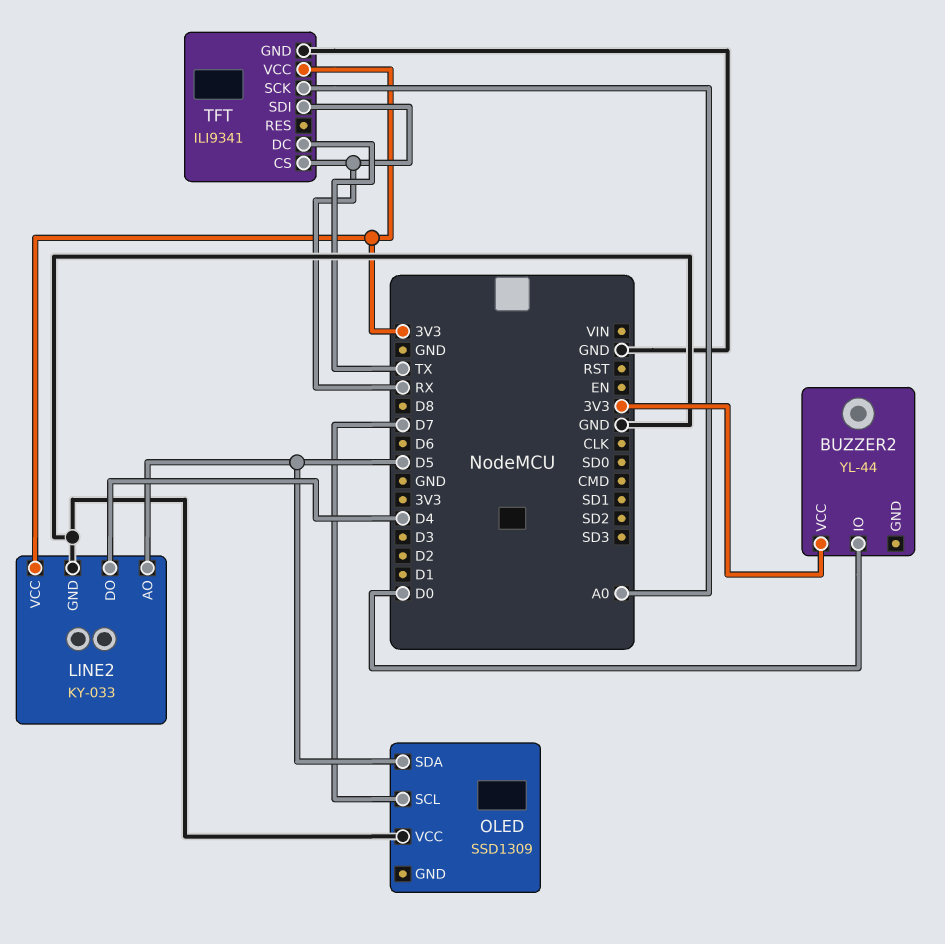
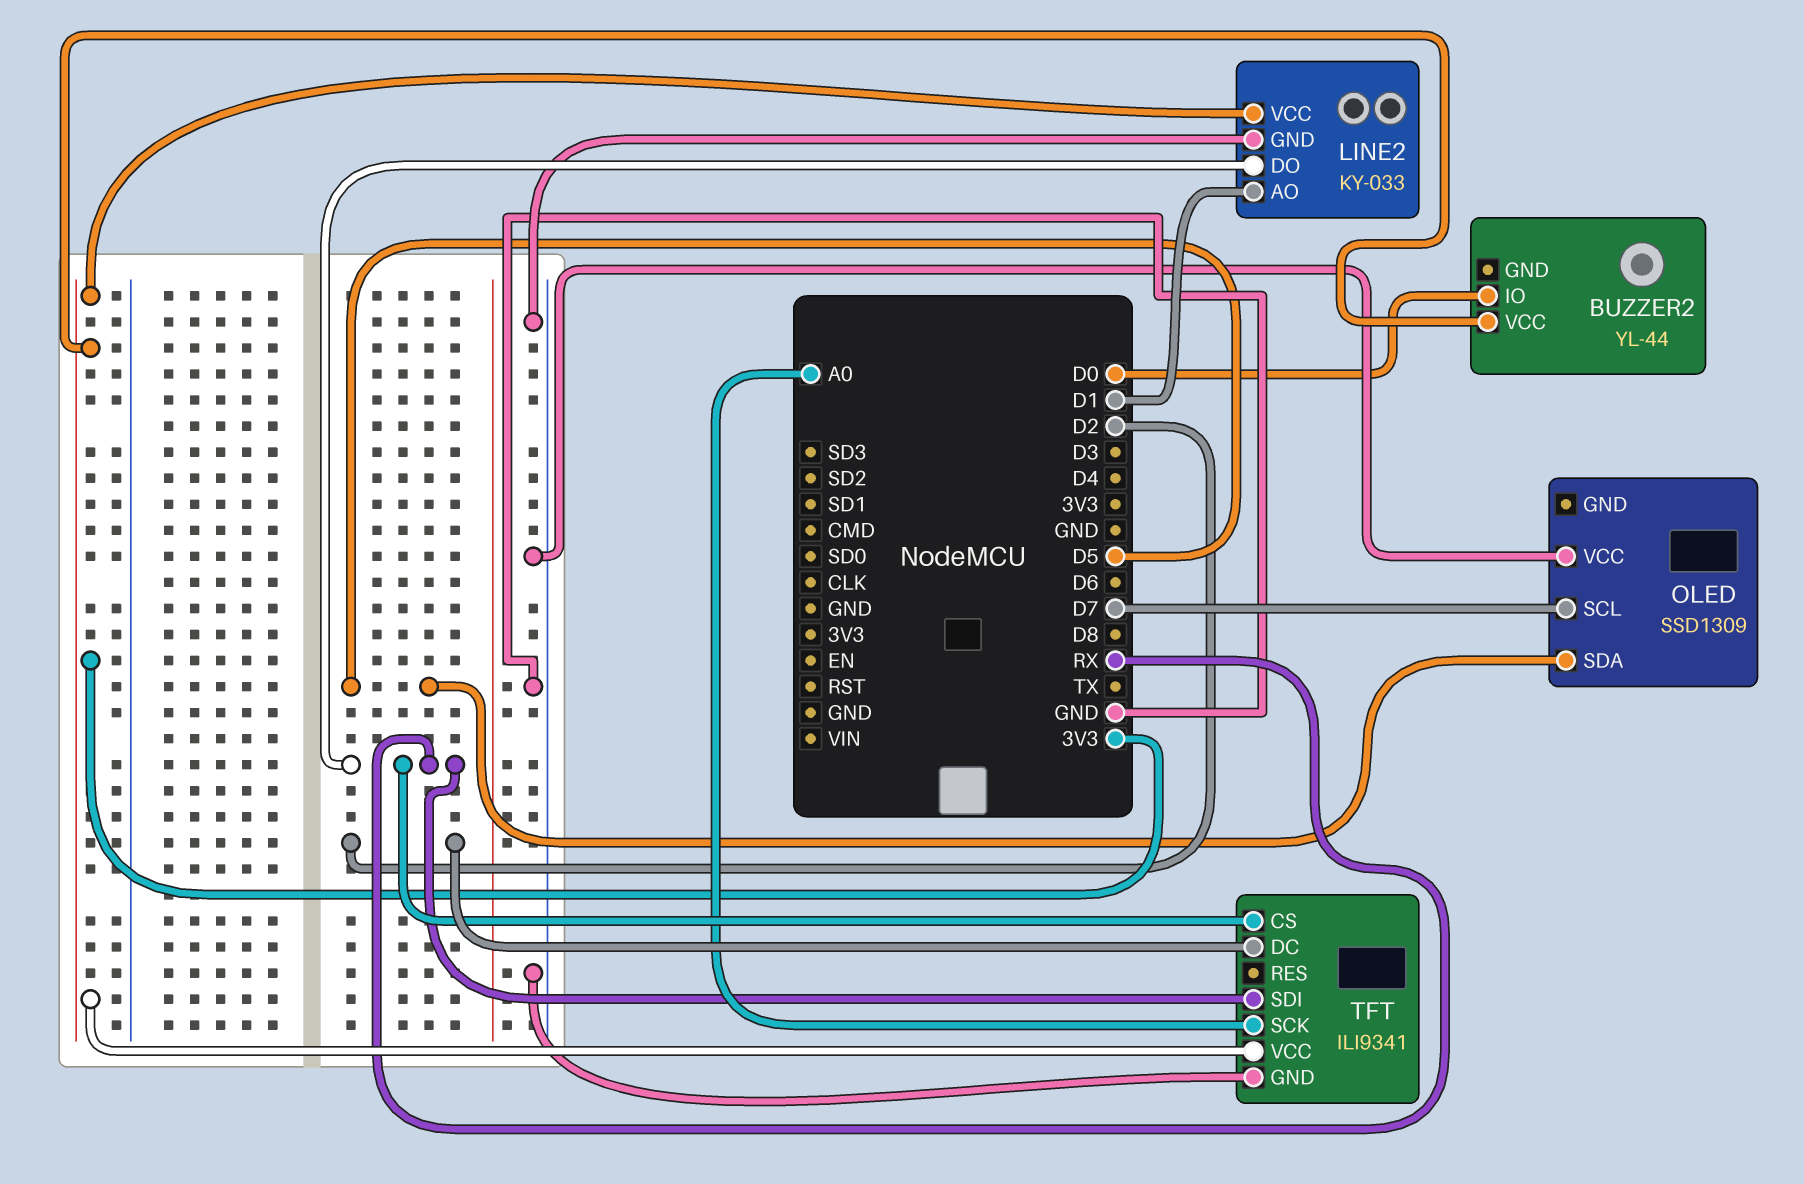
LINE2 pin AO: D5 -> D1
LINE2 pin DO: D4 -> RX
TFT pin DC: TX -> D2

